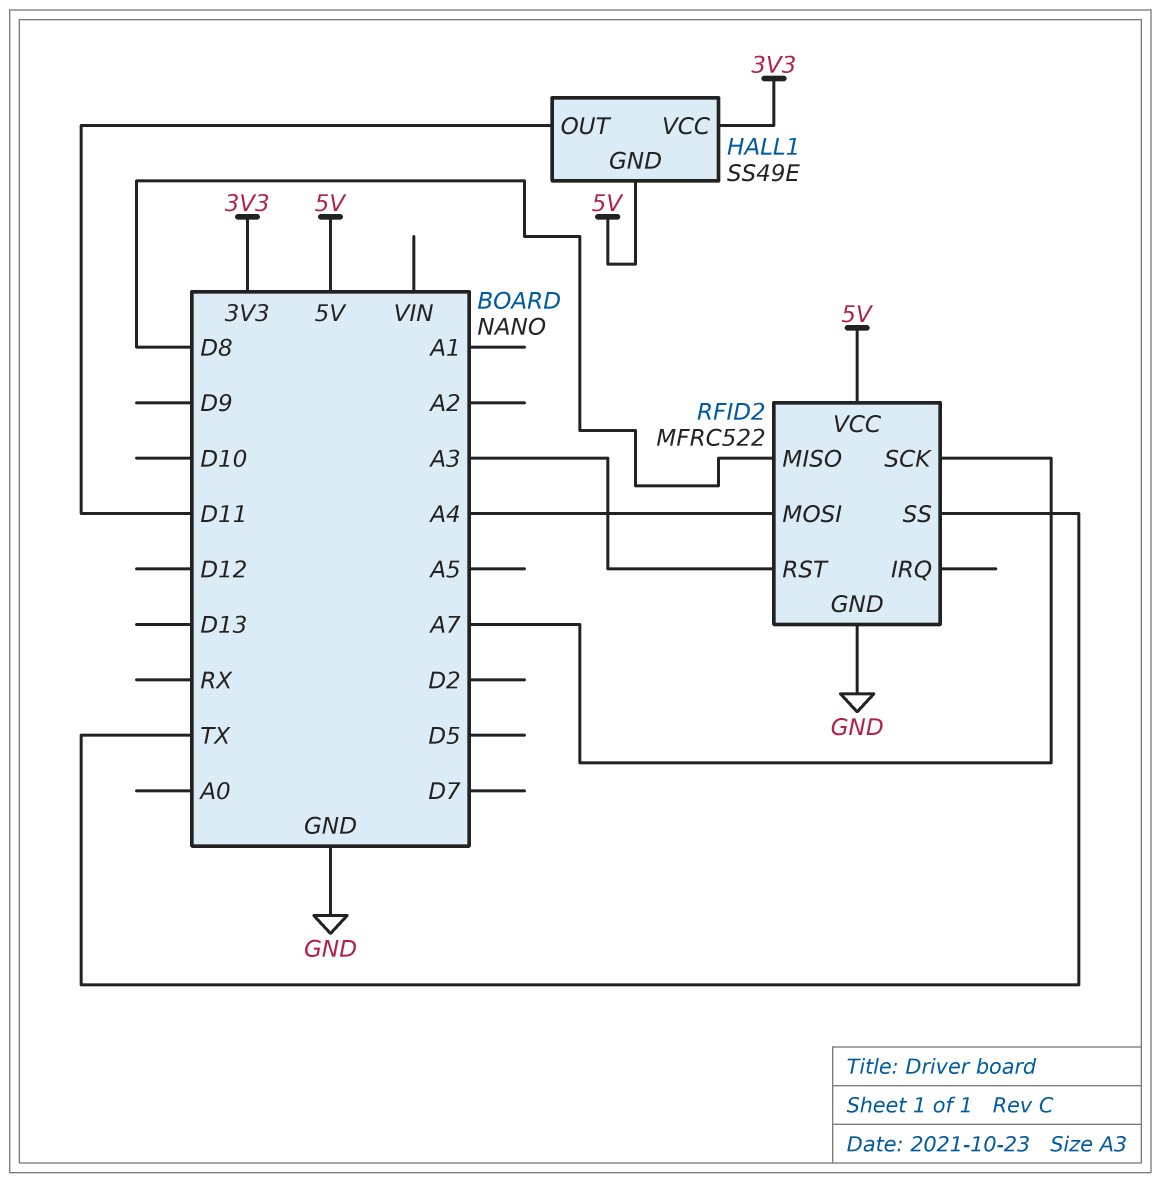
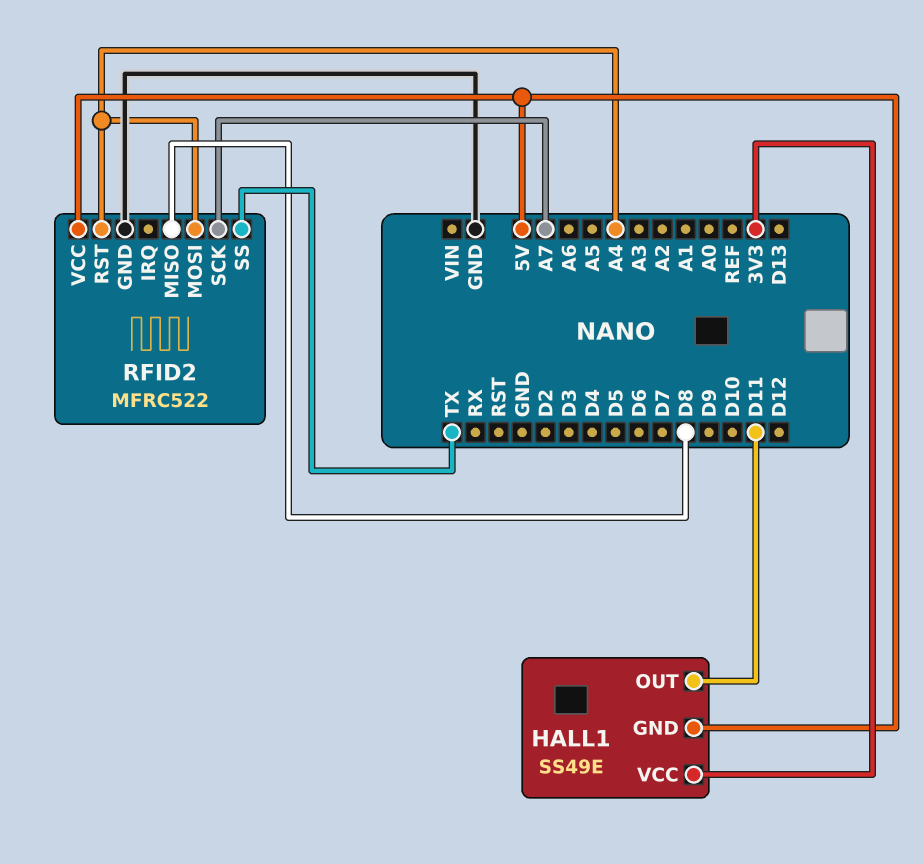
RFID2 pin RST: A3 -> A4

